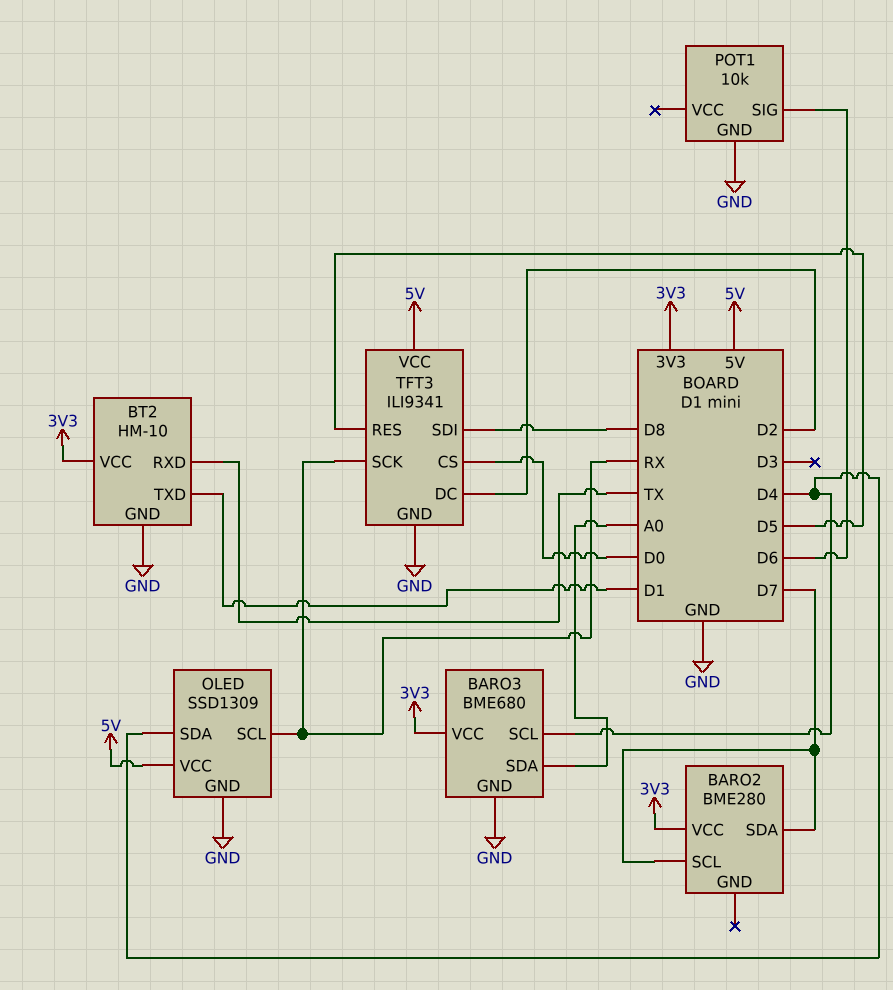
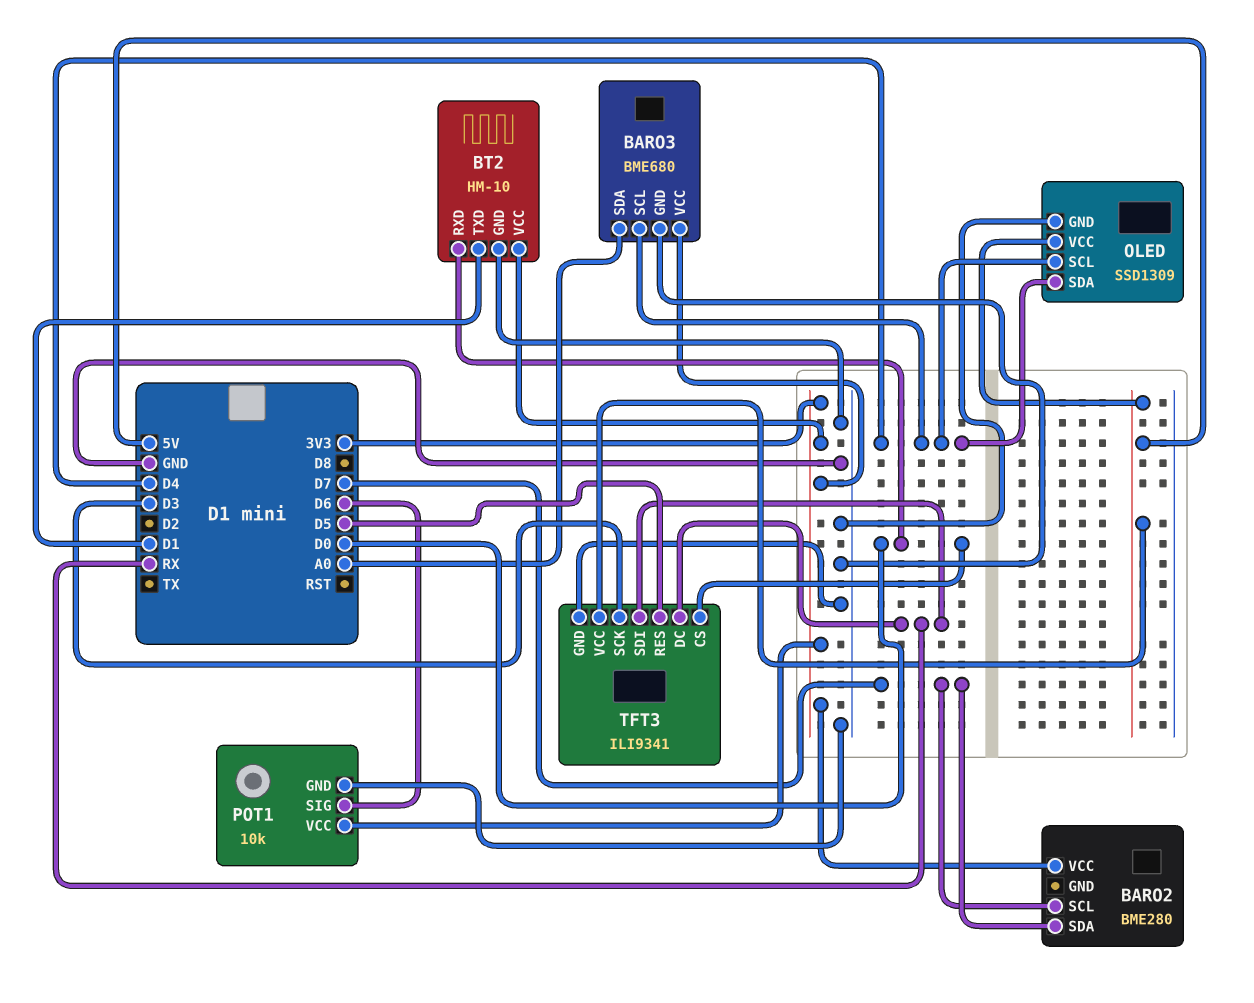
BT2 pin RXD: TX -> D0
OLED pin SCL: RX -> D4
POT1 pin VCC: none -> 3V3
TFT3 pin DC: D2 -> RX
TFT3 pin SCK: RX -> D3
TFT3 pin SDI: D8 -> RX

